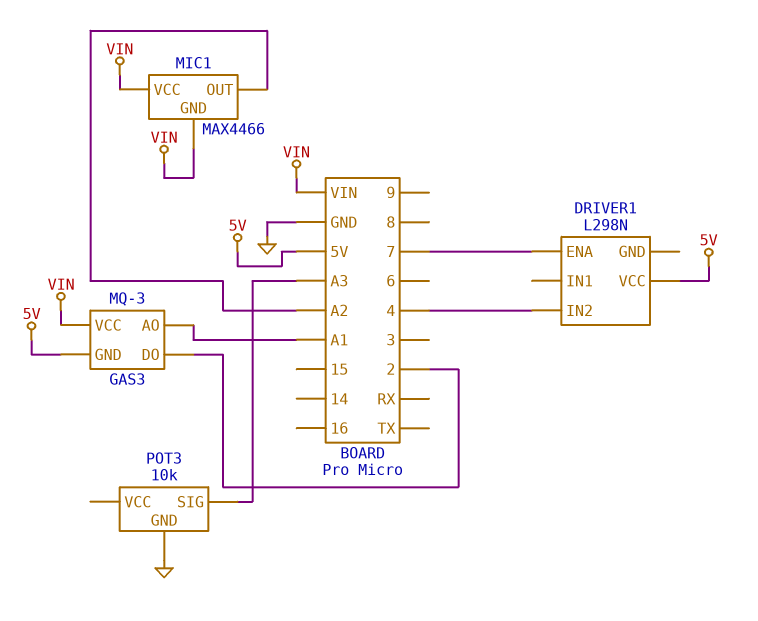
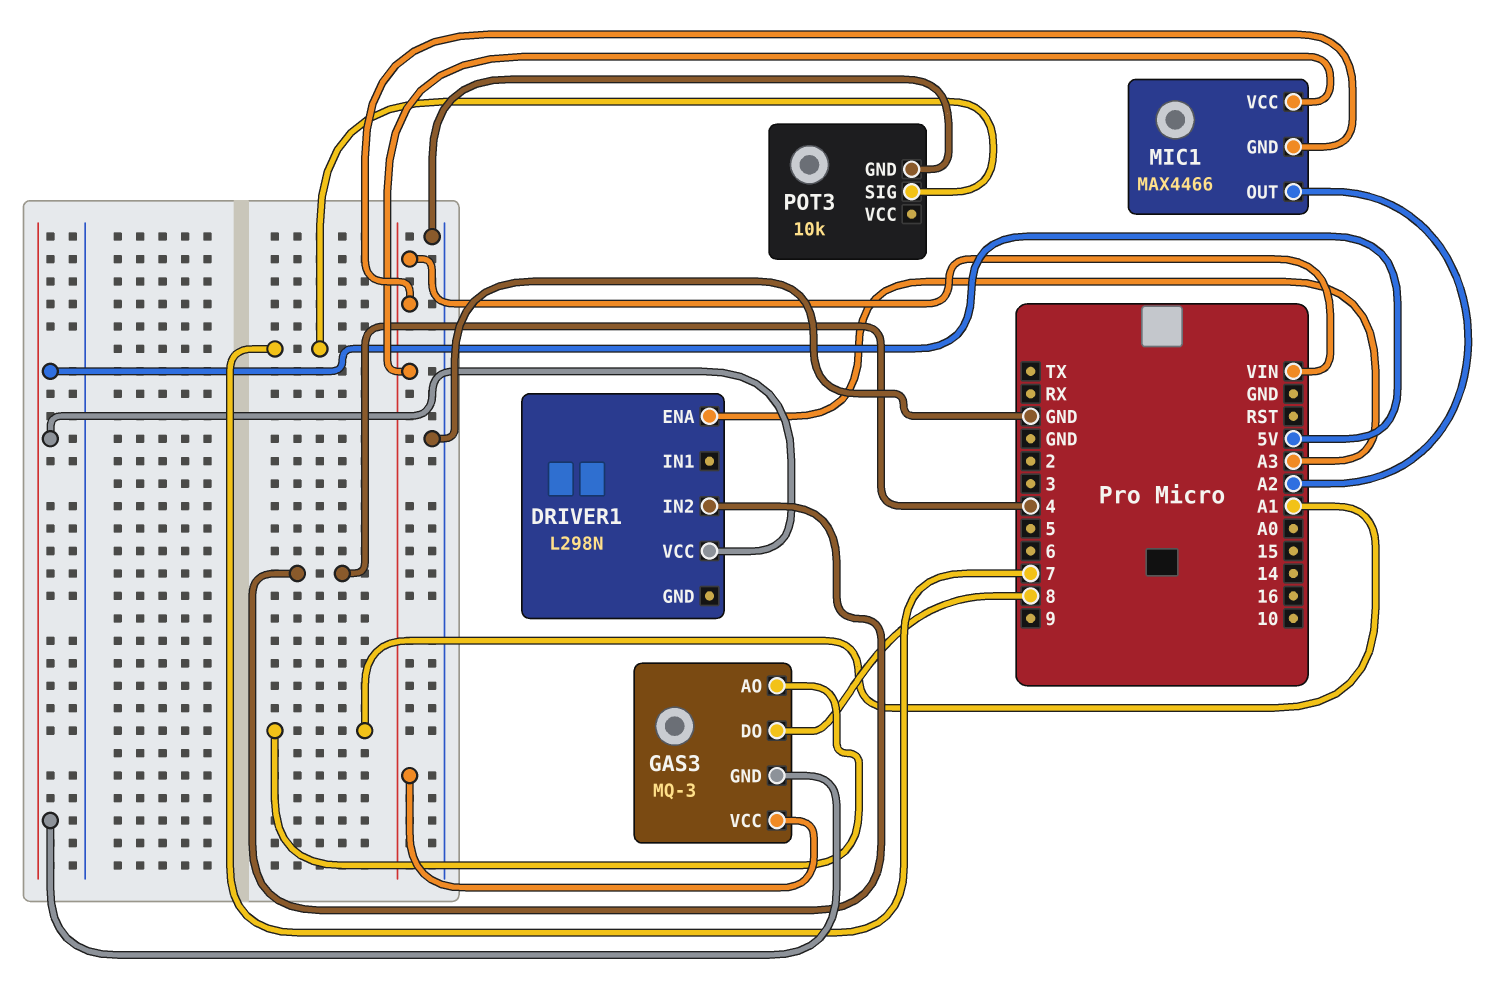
DRIVER1 pin ENA: 7 -> A3
GAS3 pin DO: 2 -> 8
POT3 pin SIG: A3 -> 7

